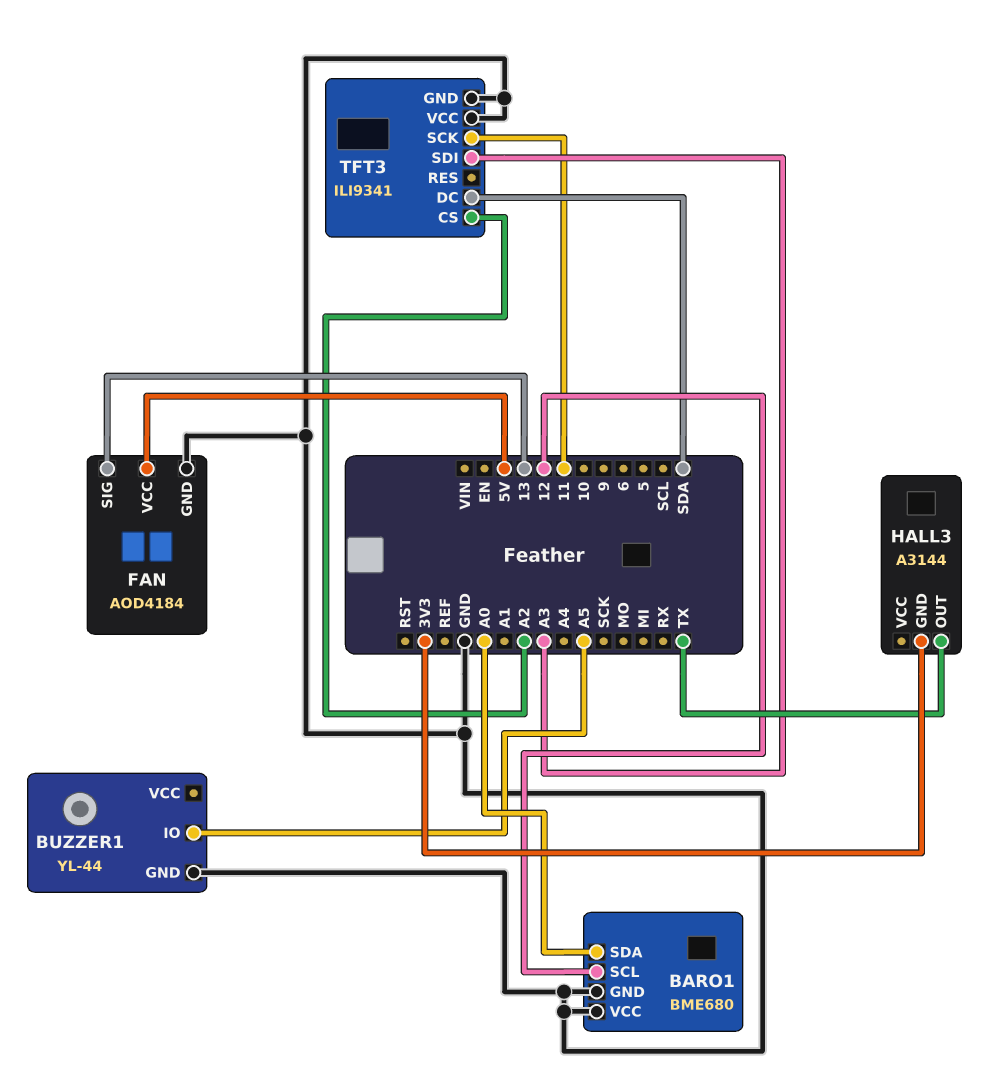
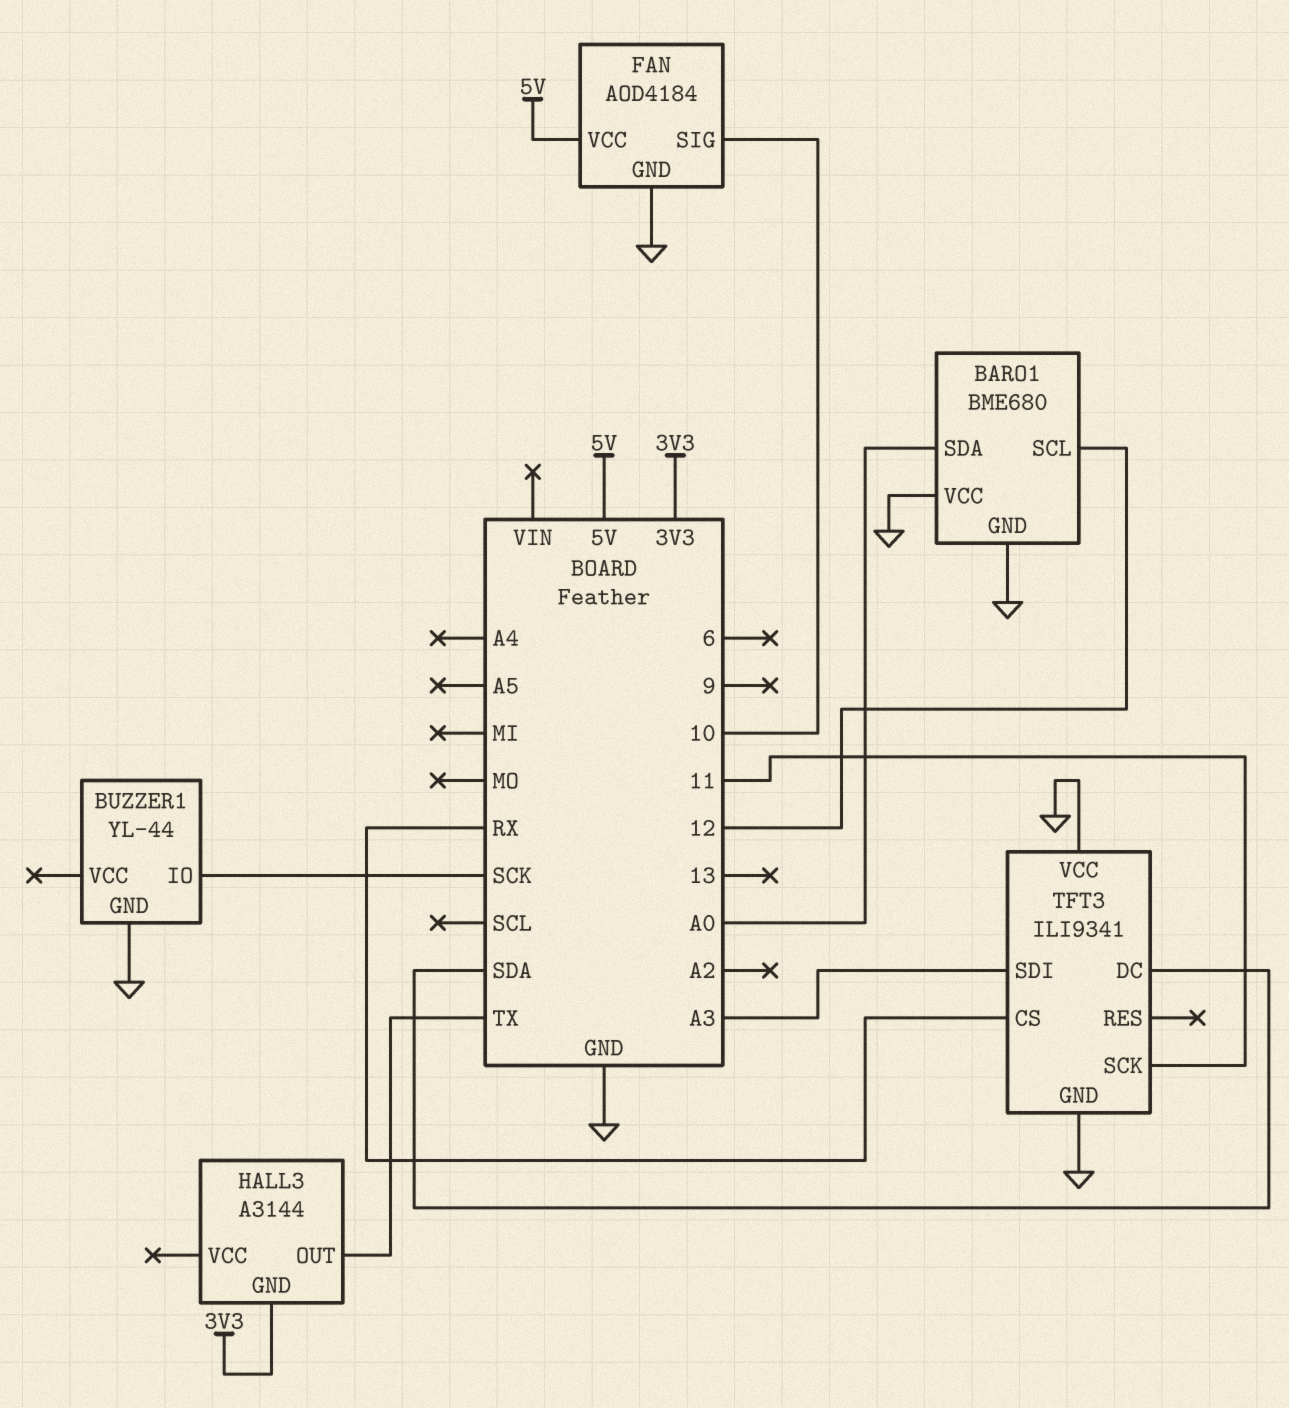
BUZZER1 pin IO: A5 -> SCK
FAN pin SIG: 13 -> 10
TFT3 pin CS: A2 -> RX

